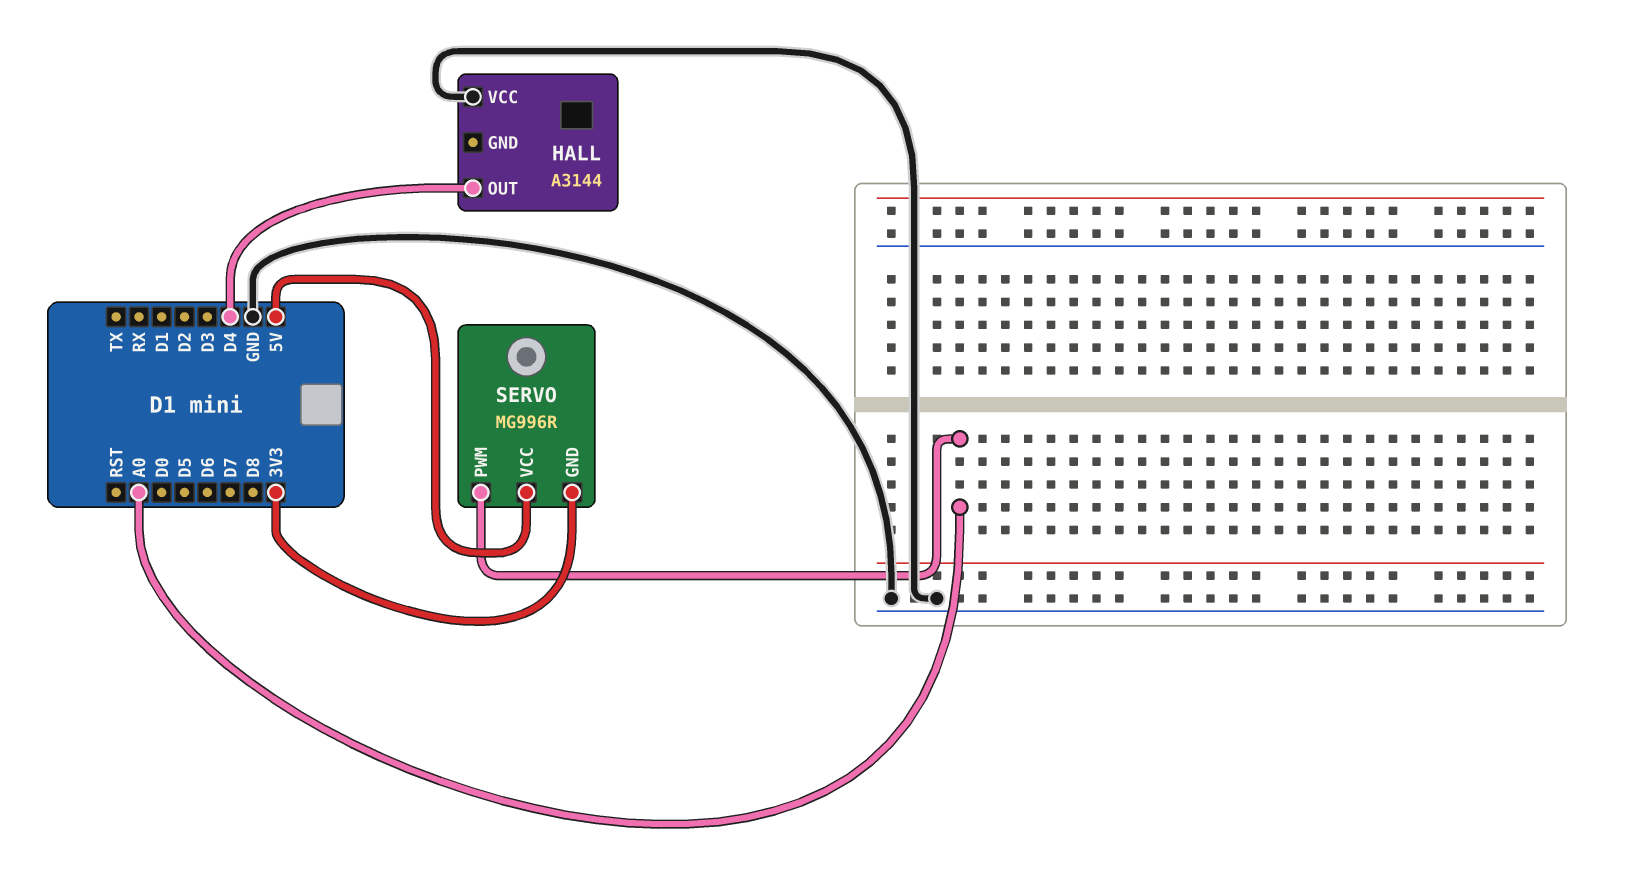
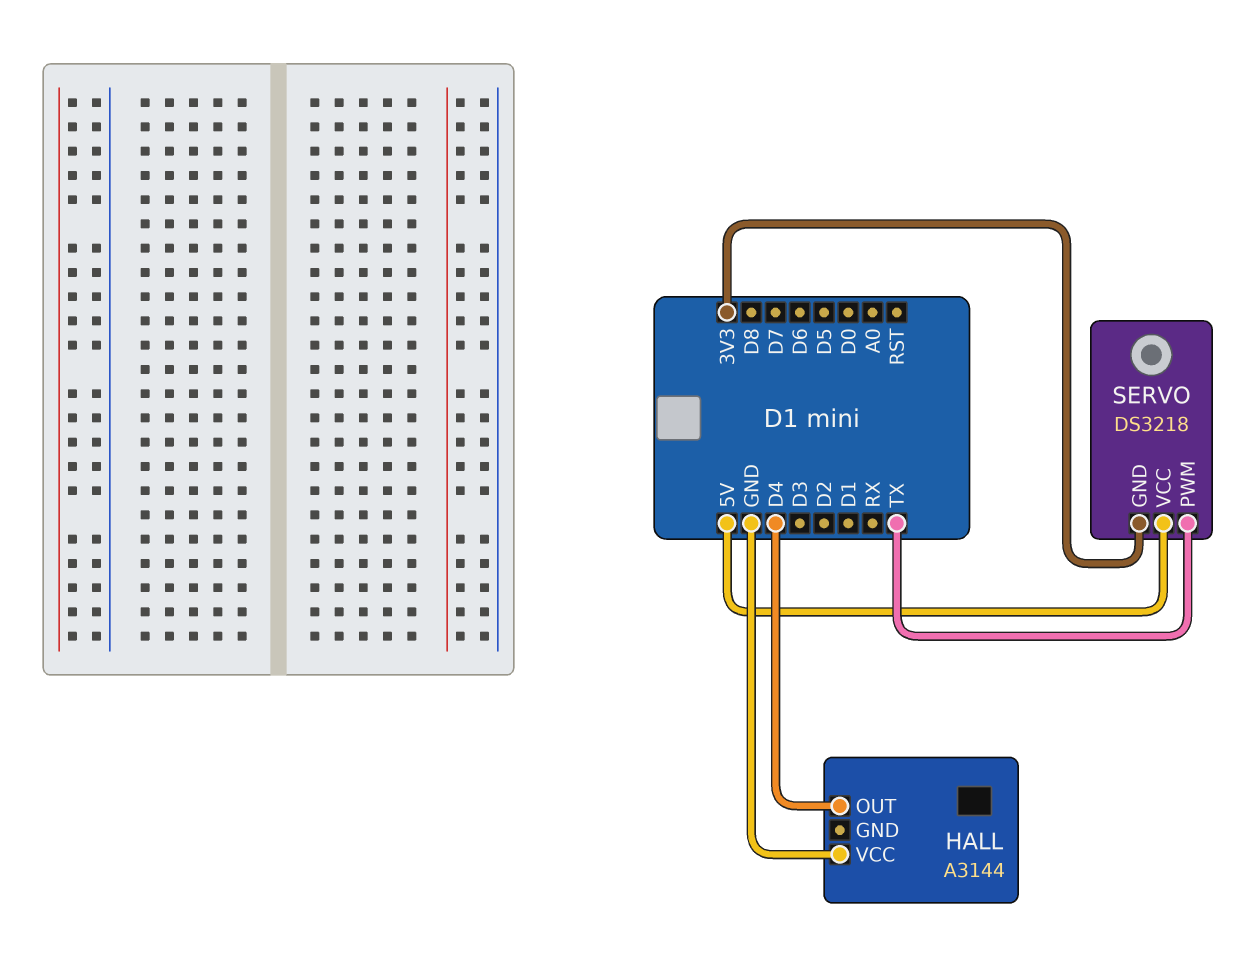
SERVO: MG996R -> DS3218
SERVO pin PWM: A0 -> TX

